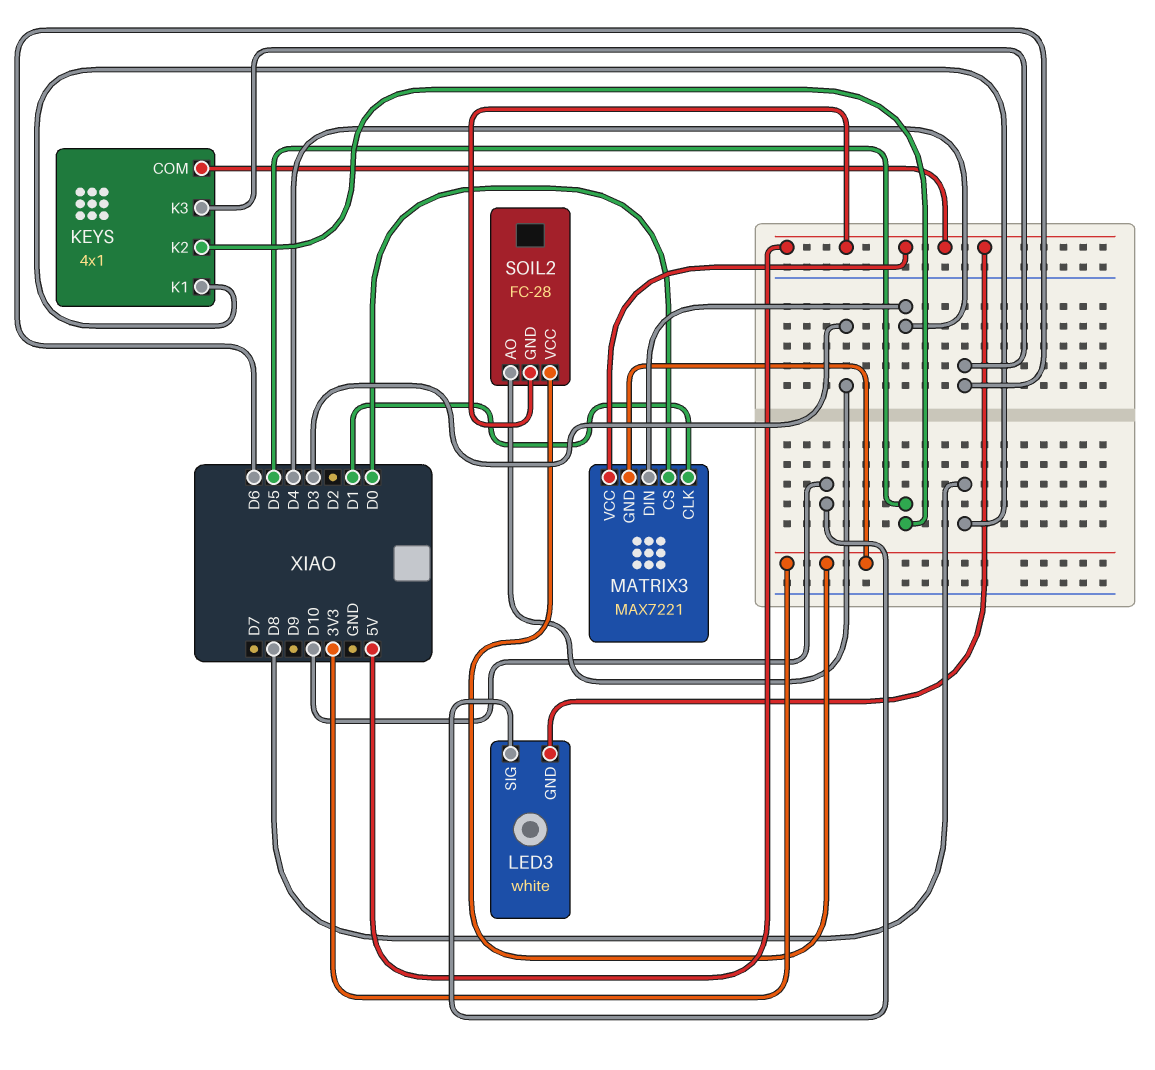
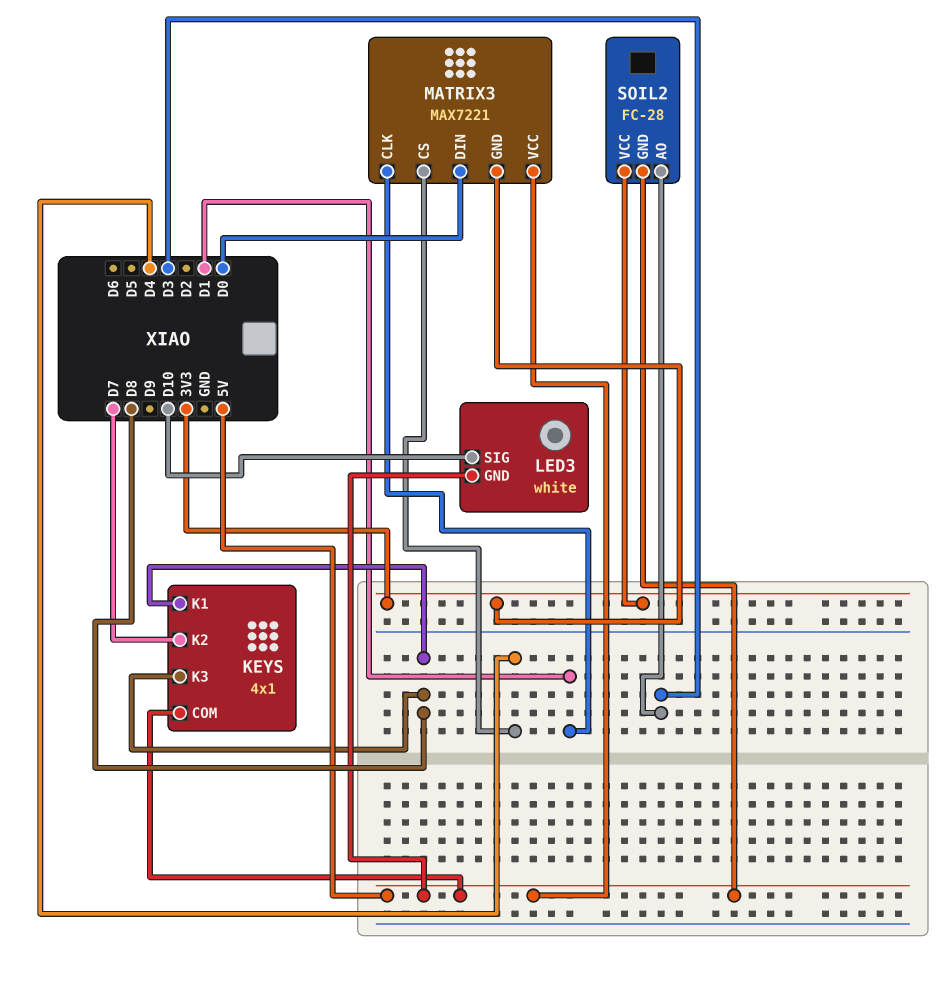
KEYS pin K2: D5 -> D7
KEYS pin K3: D6 -> D8
MATRIX3 pin CS: D0 -> D4
MATRIX3 pin DIN: D4 -> D0

